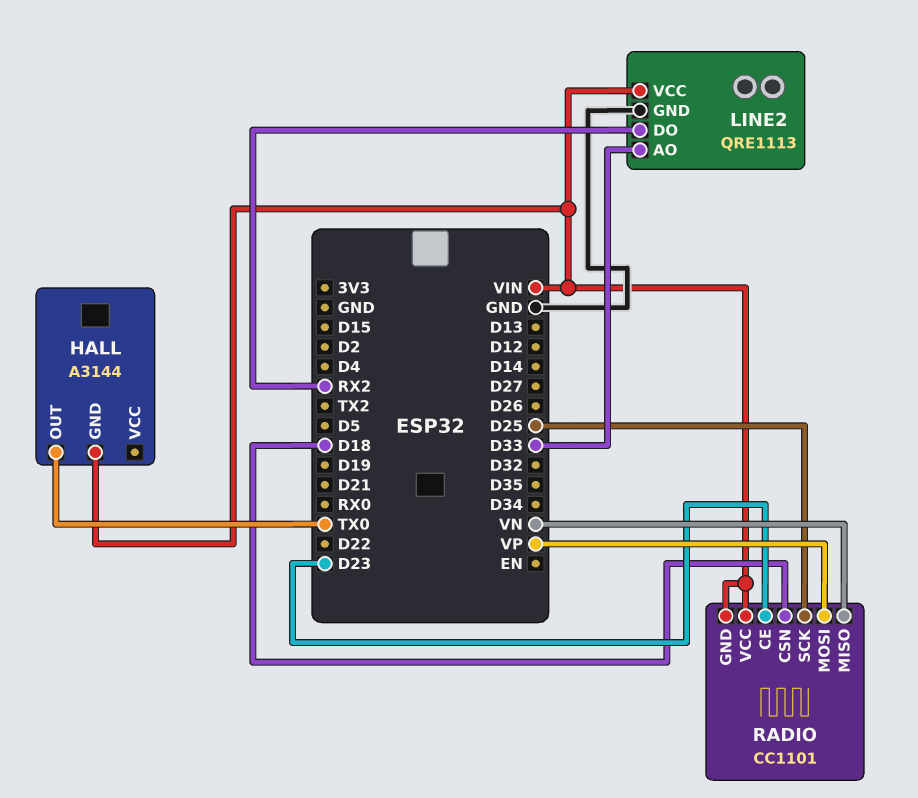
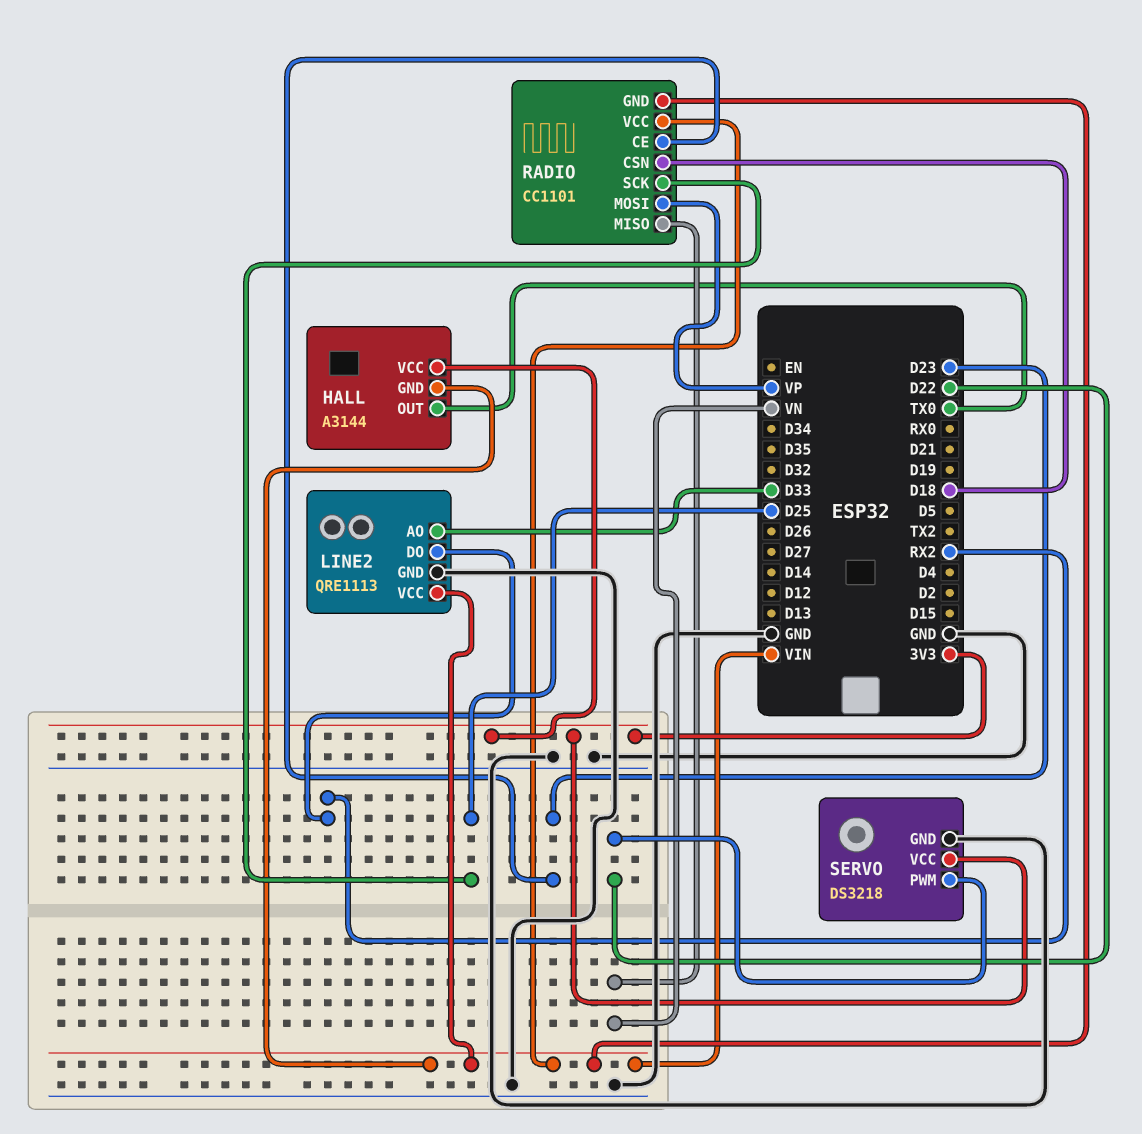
HALL pin VCC: none -> 3V3
SERVO: none -> DS3218
SERVO pin GND: none -> GND
SERVO pin PWM: none -> D22
SERVO pin VCC: none -> 3V3

